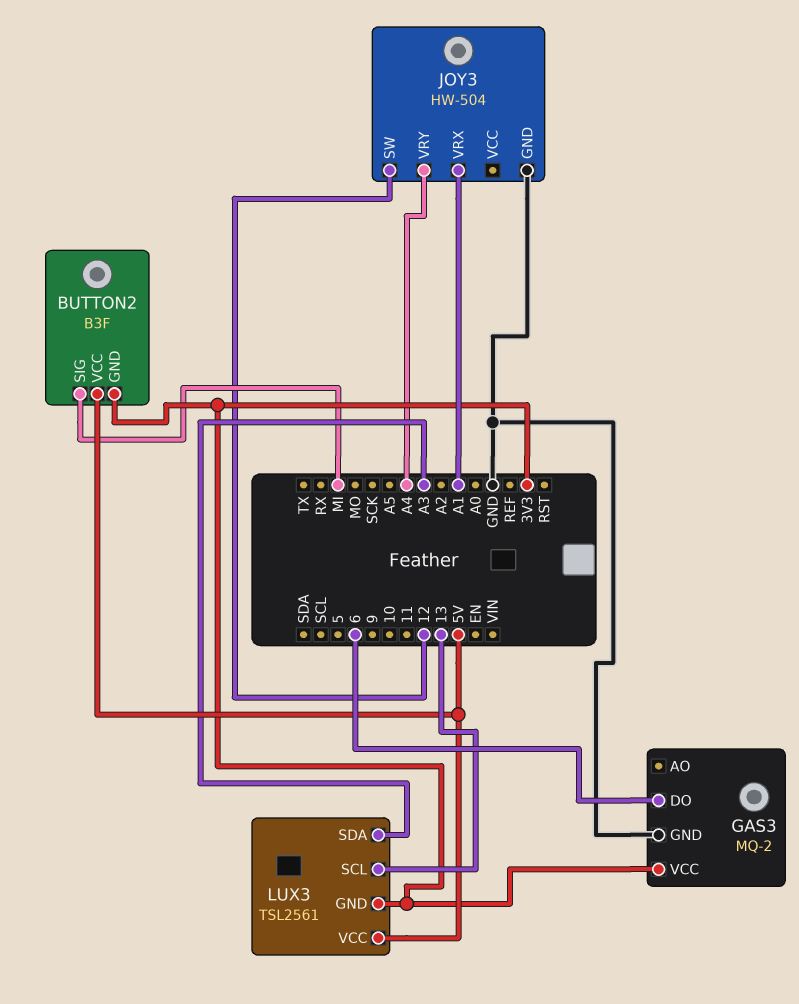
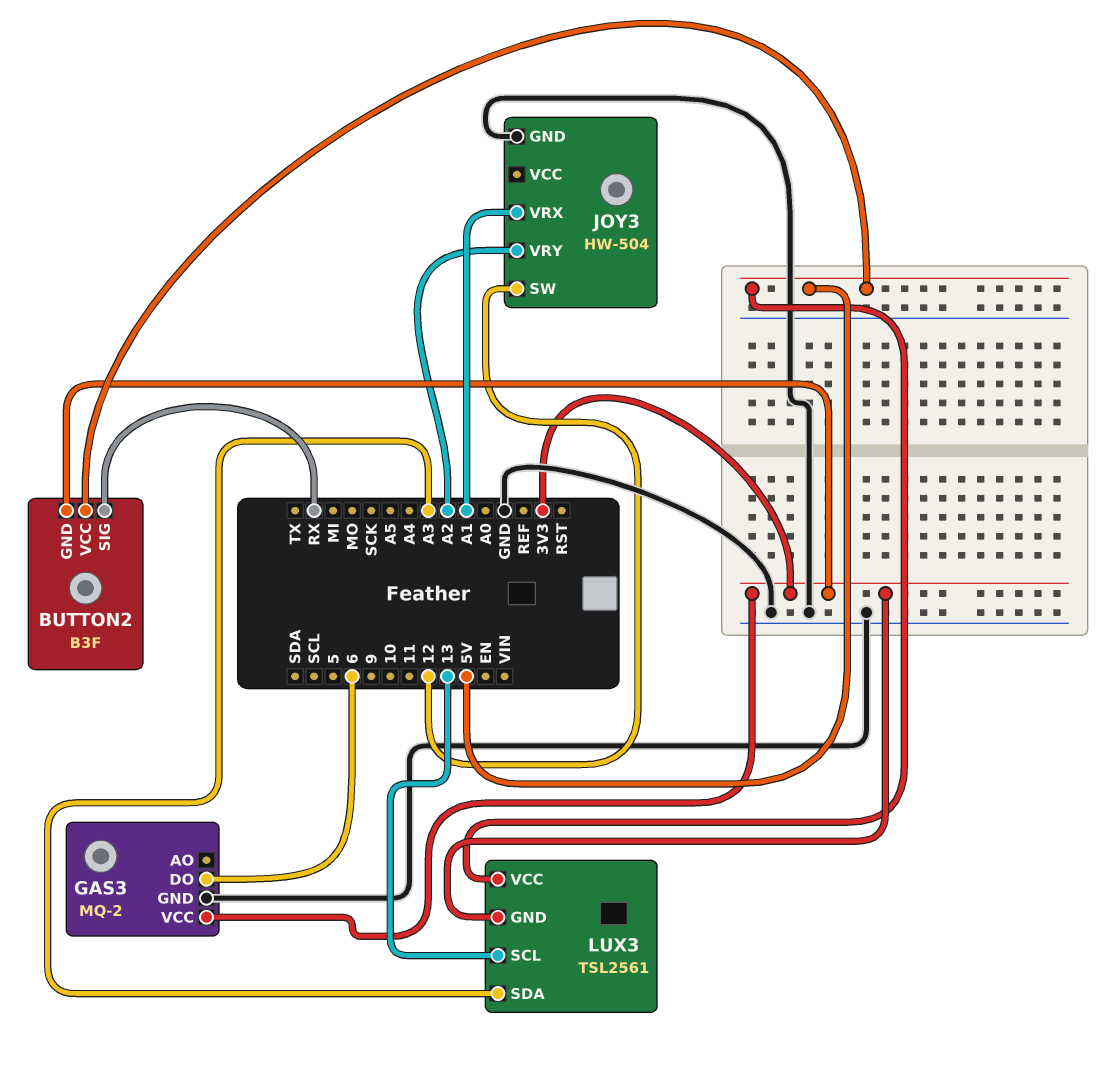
BUTTON2 pin SIG: MI -> RX
JOY3 pin VRY: A4 -> A2

